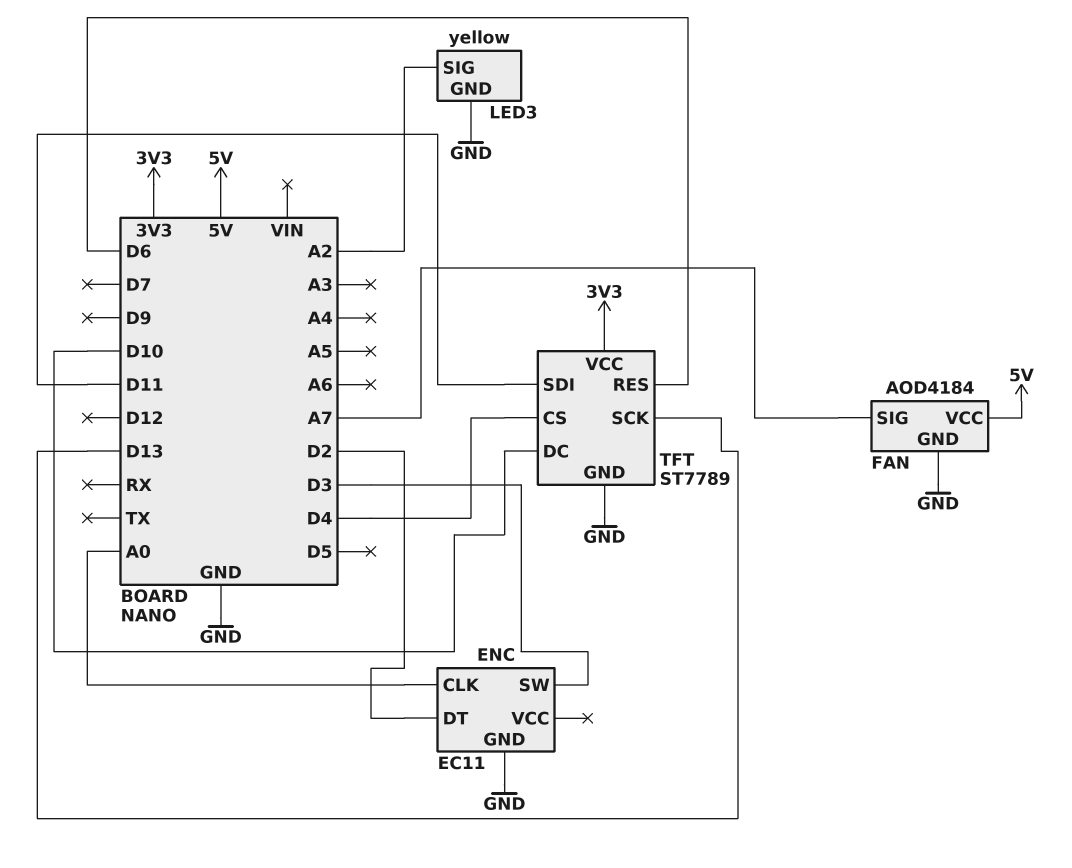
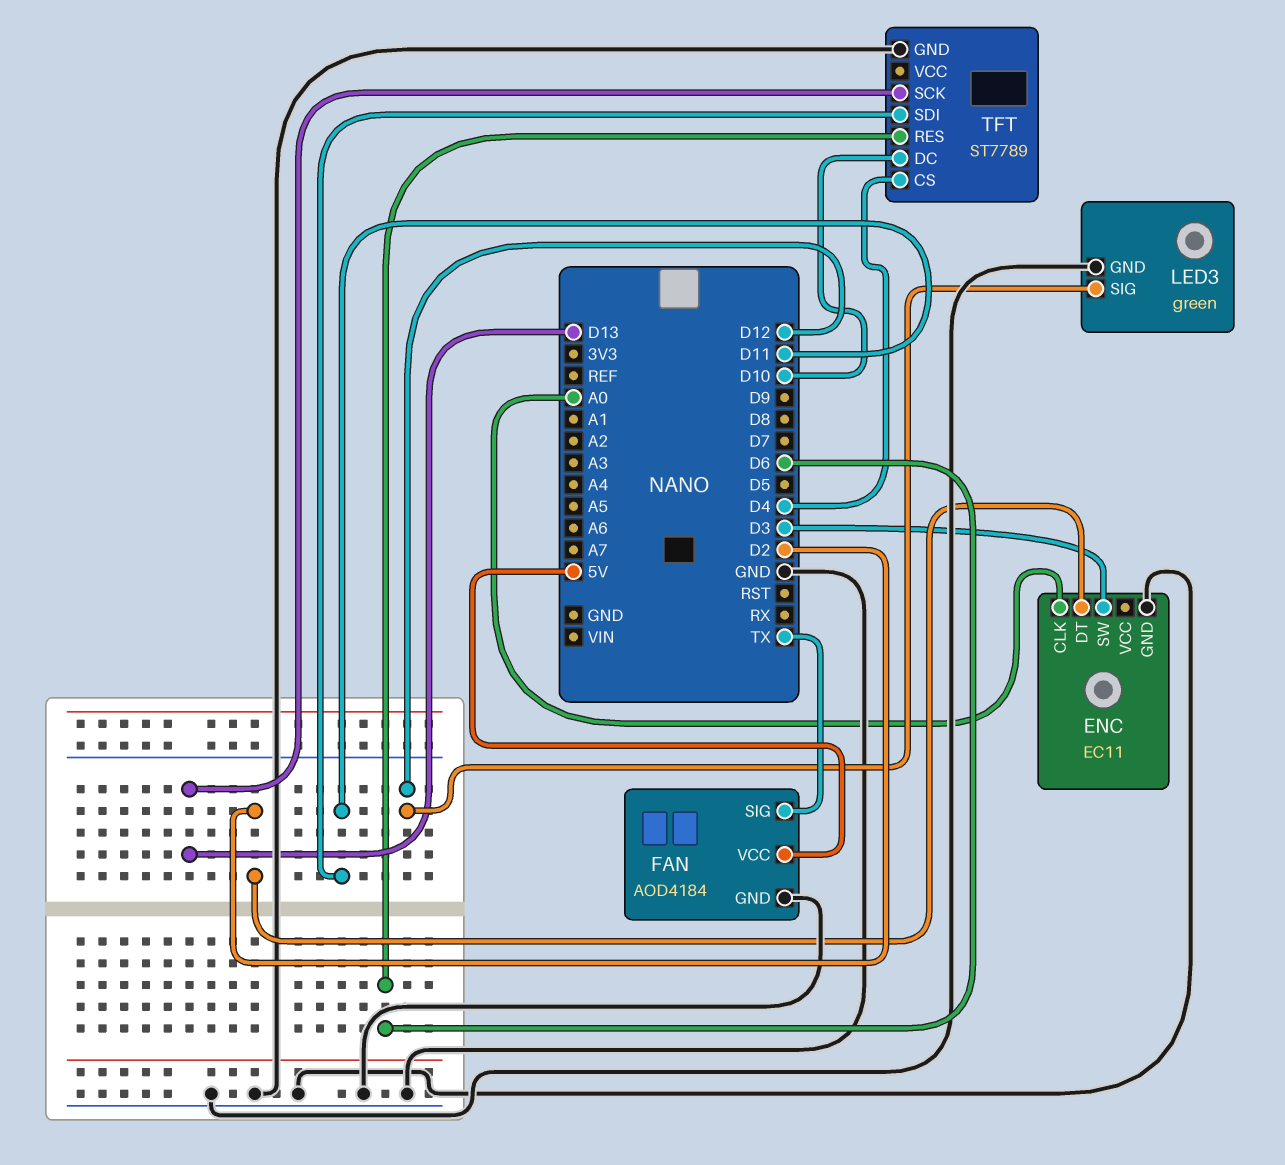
FAN pin SIG: A7 -> TX
LED3: yellow -> green
LED3 pin SIG: A2 -> D12
TFT pin VCC: 3V3 -> none

